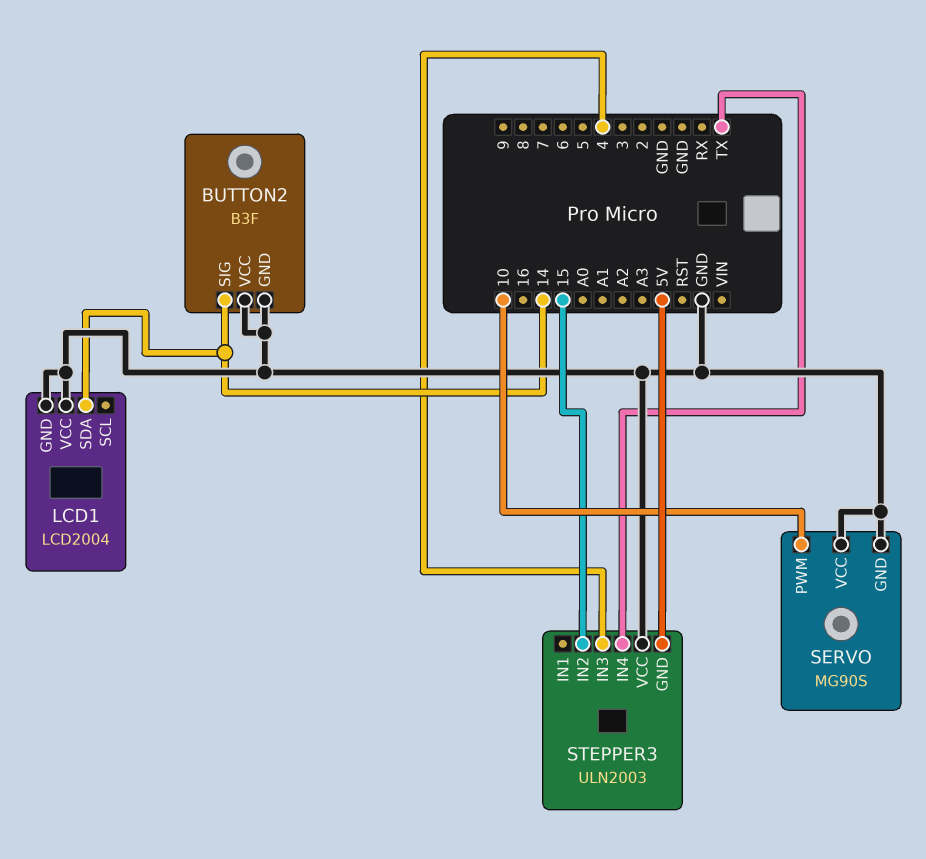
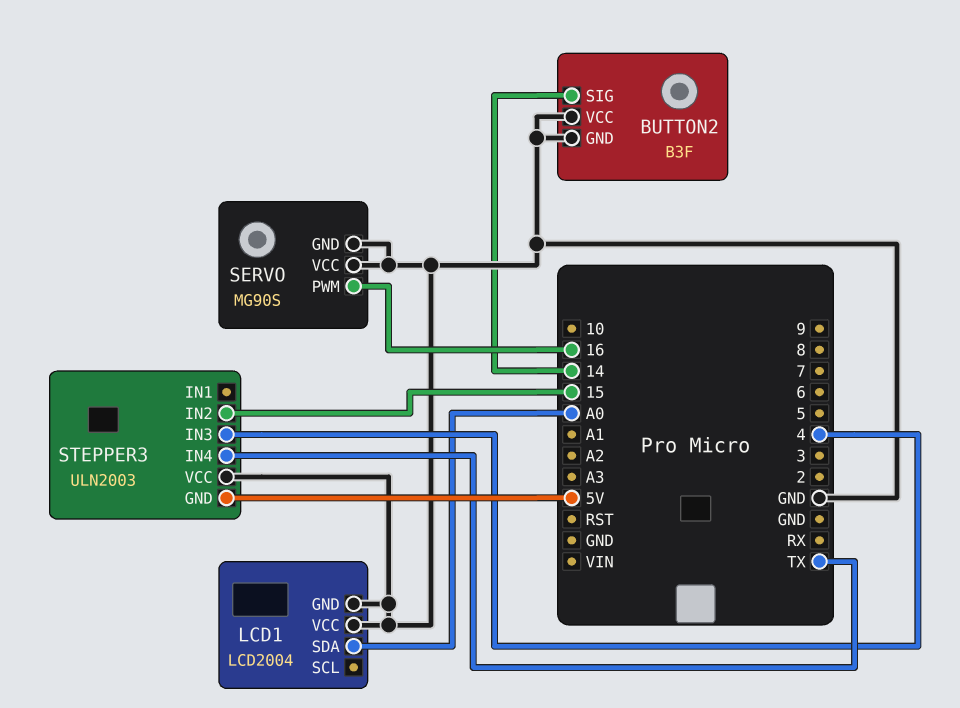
LCD1 pin SDA: 14 -> A0
SERVO pin PWM: 10 -> 16

